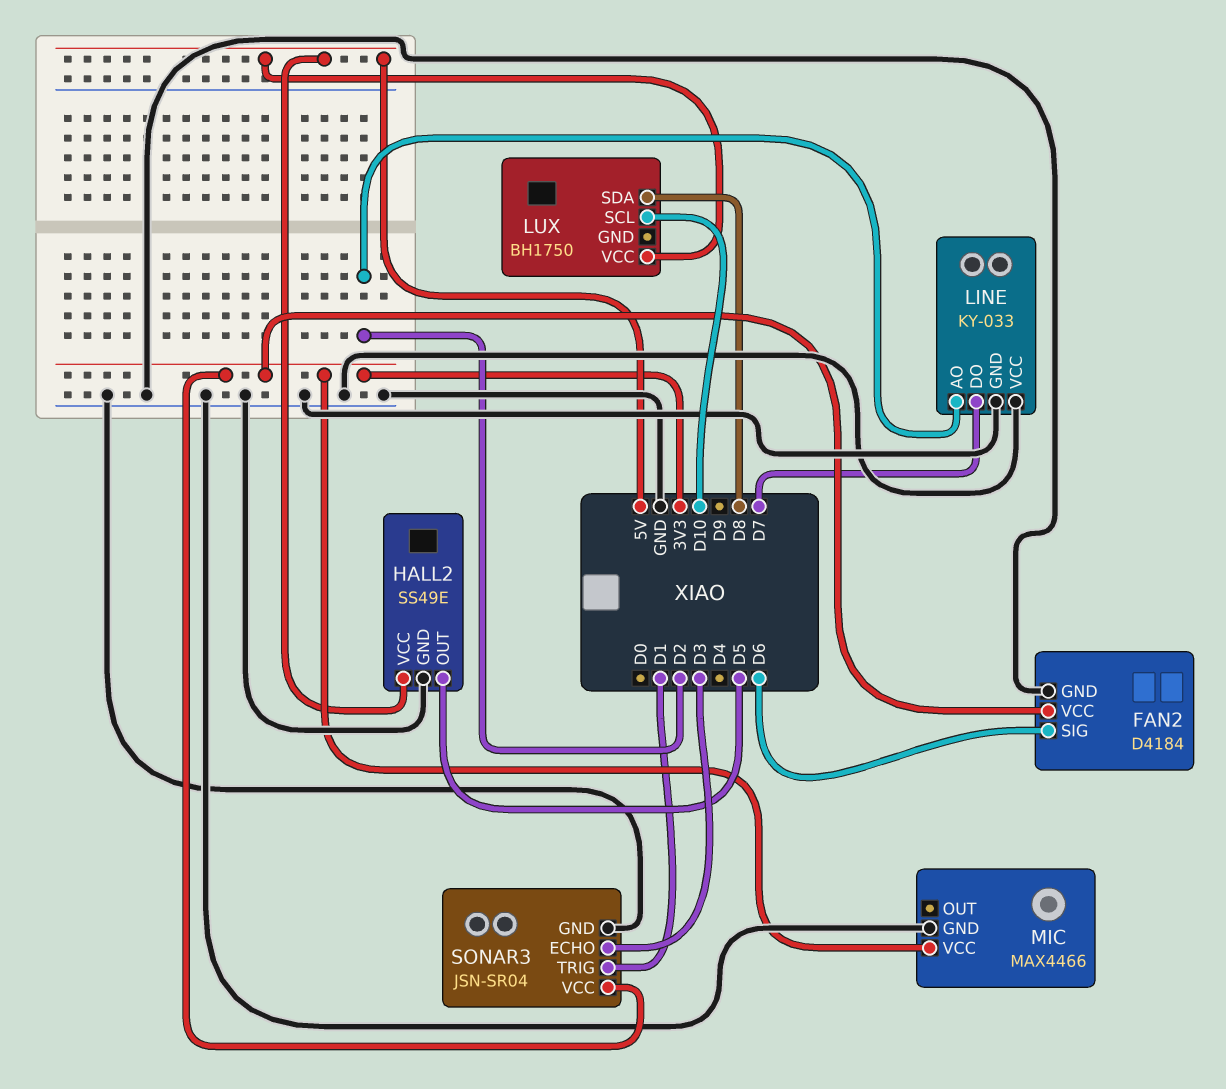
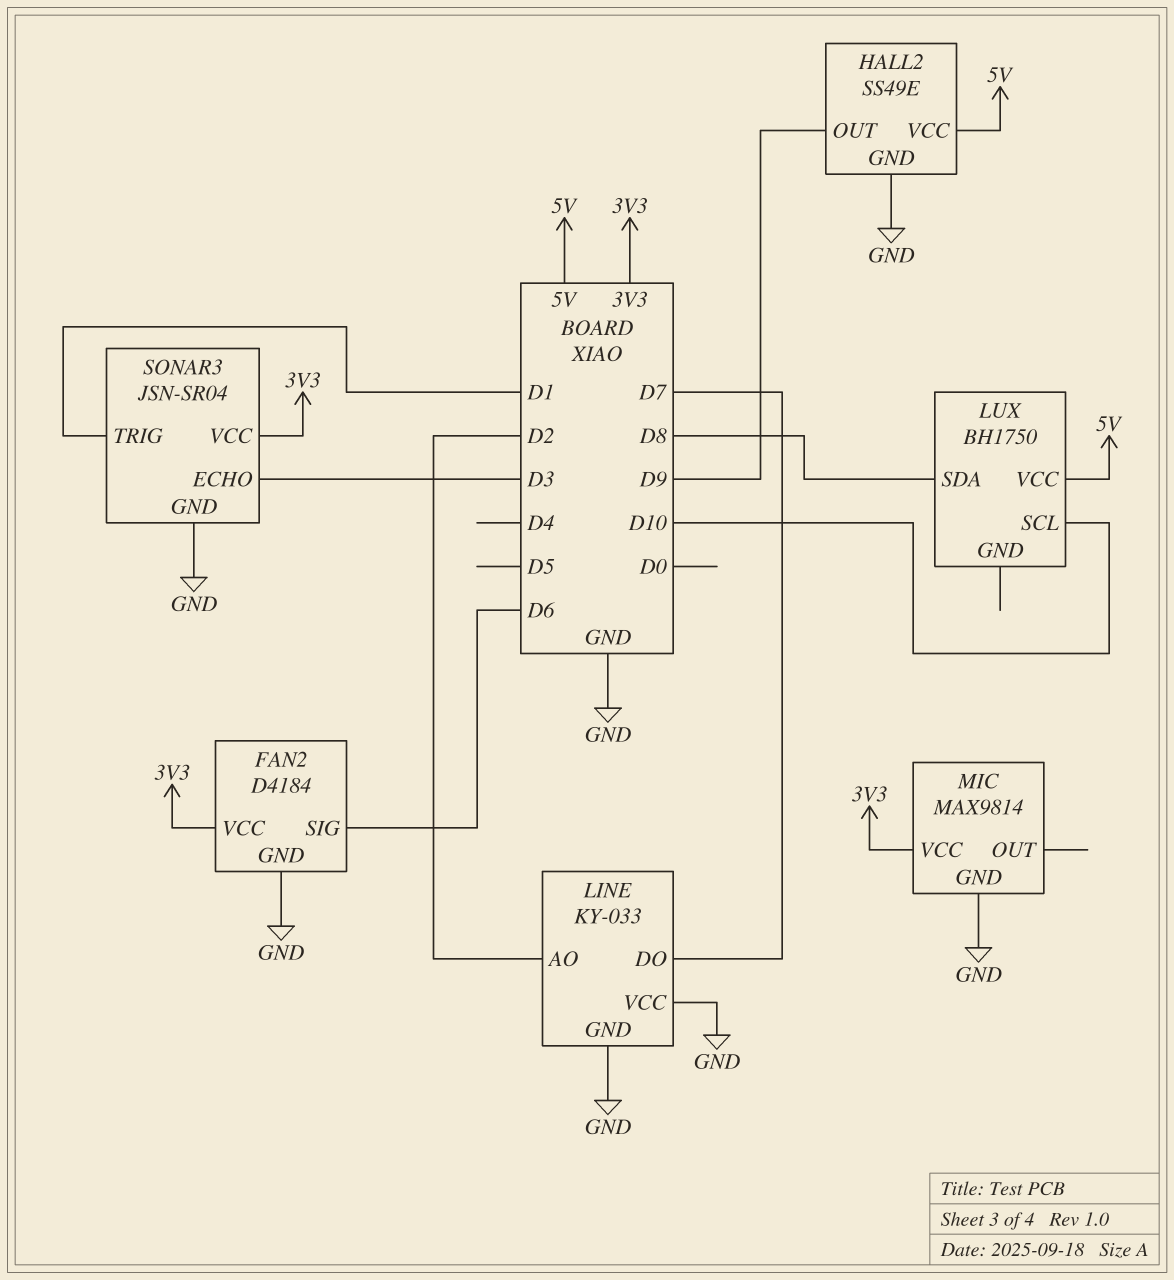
HALL2 pin OUT: D5 -> D9
MIC: MAX4466 -> MAX9814

